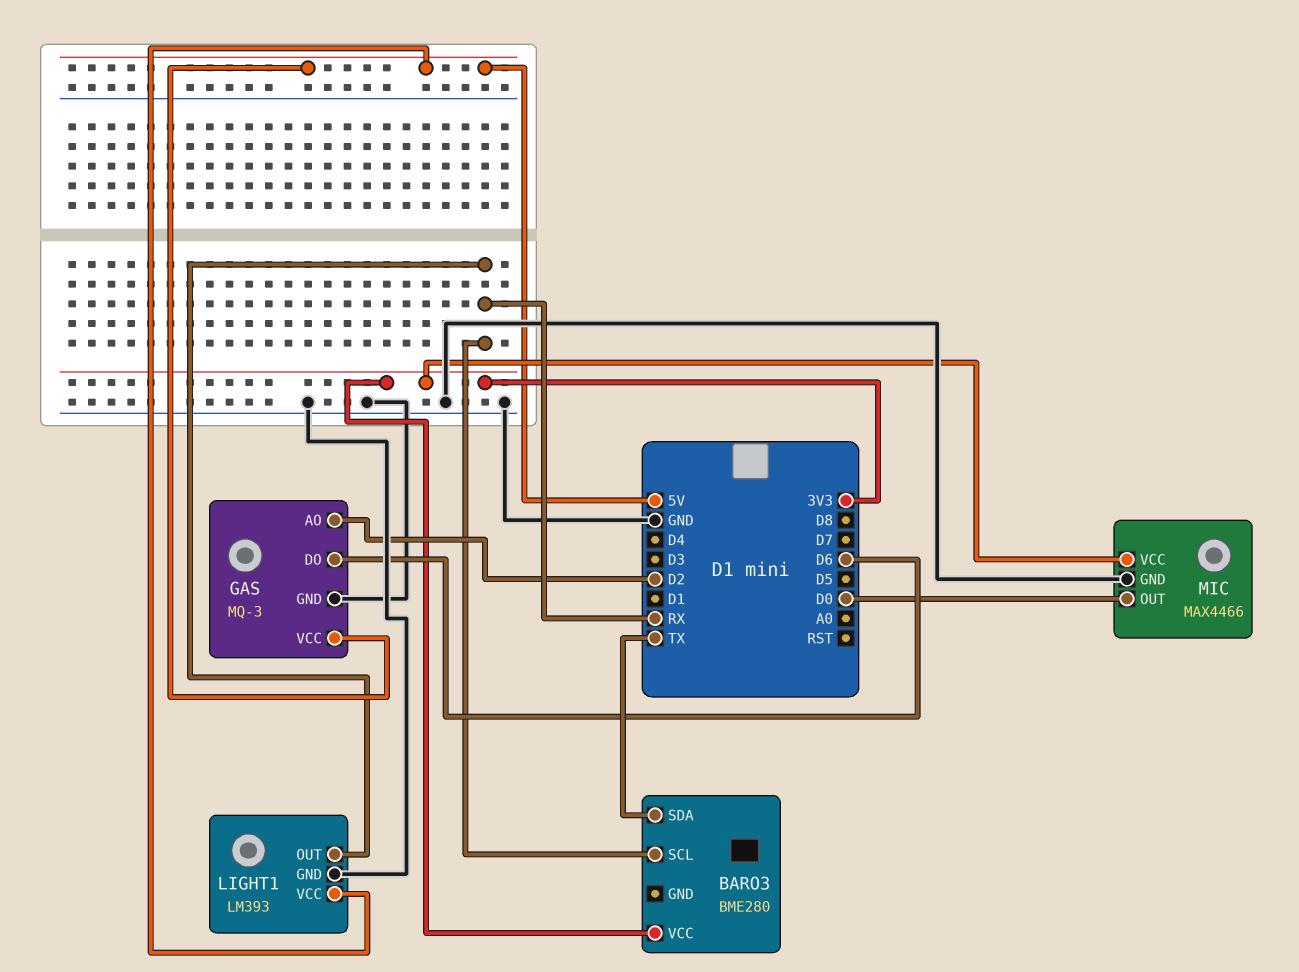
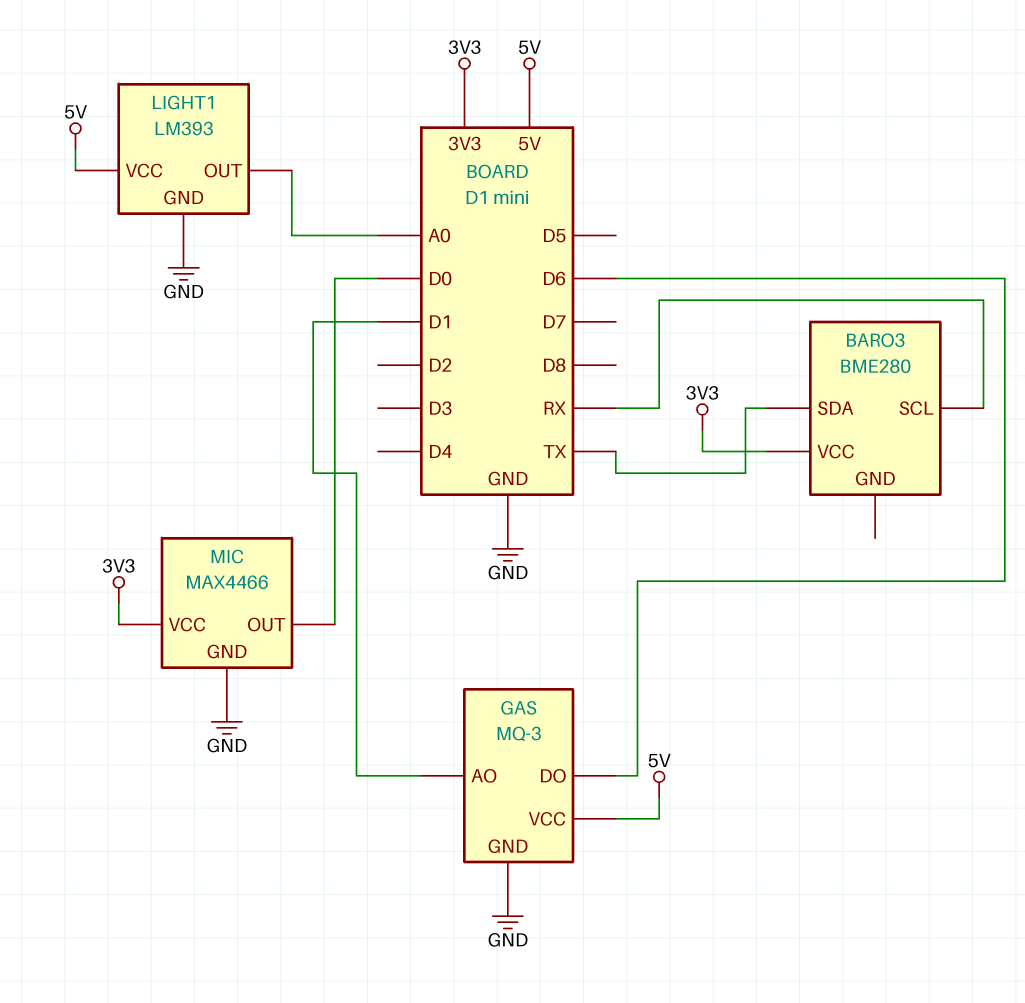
GAS pin AO: D2 -> D1
LIGHT1 pin OUT: RX -> A0

